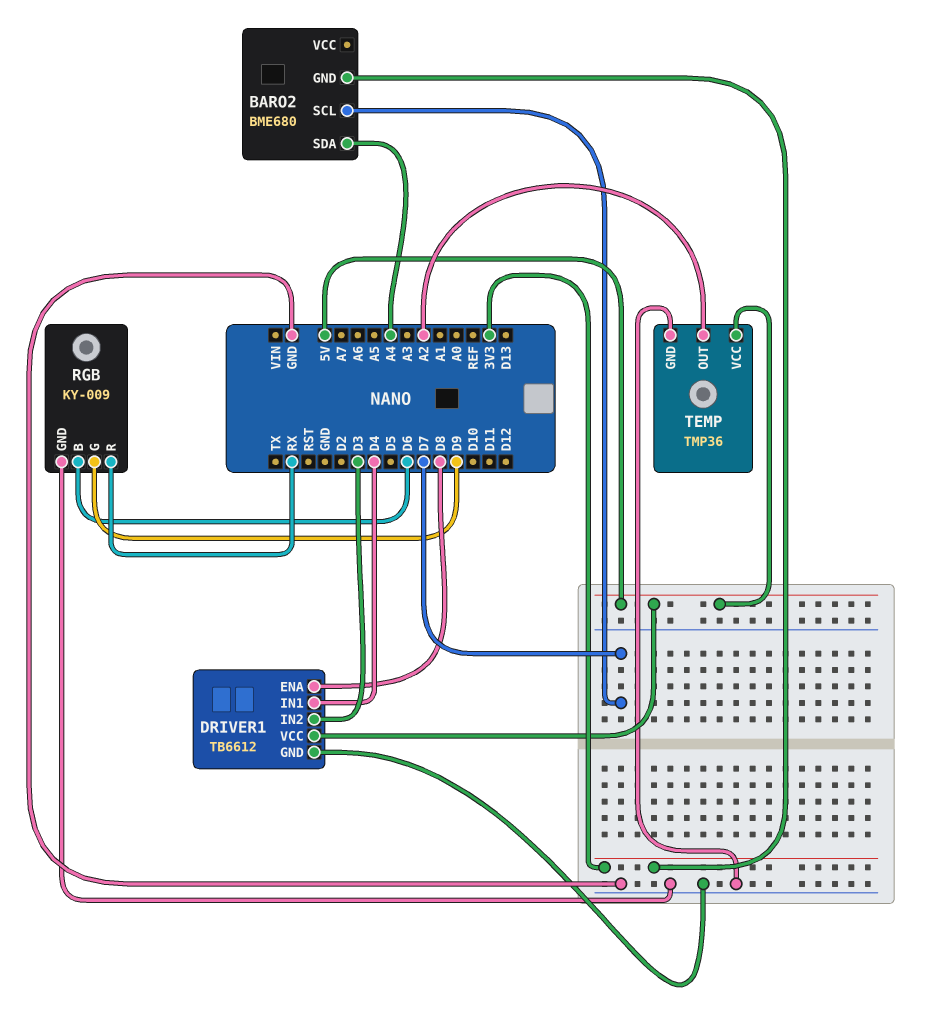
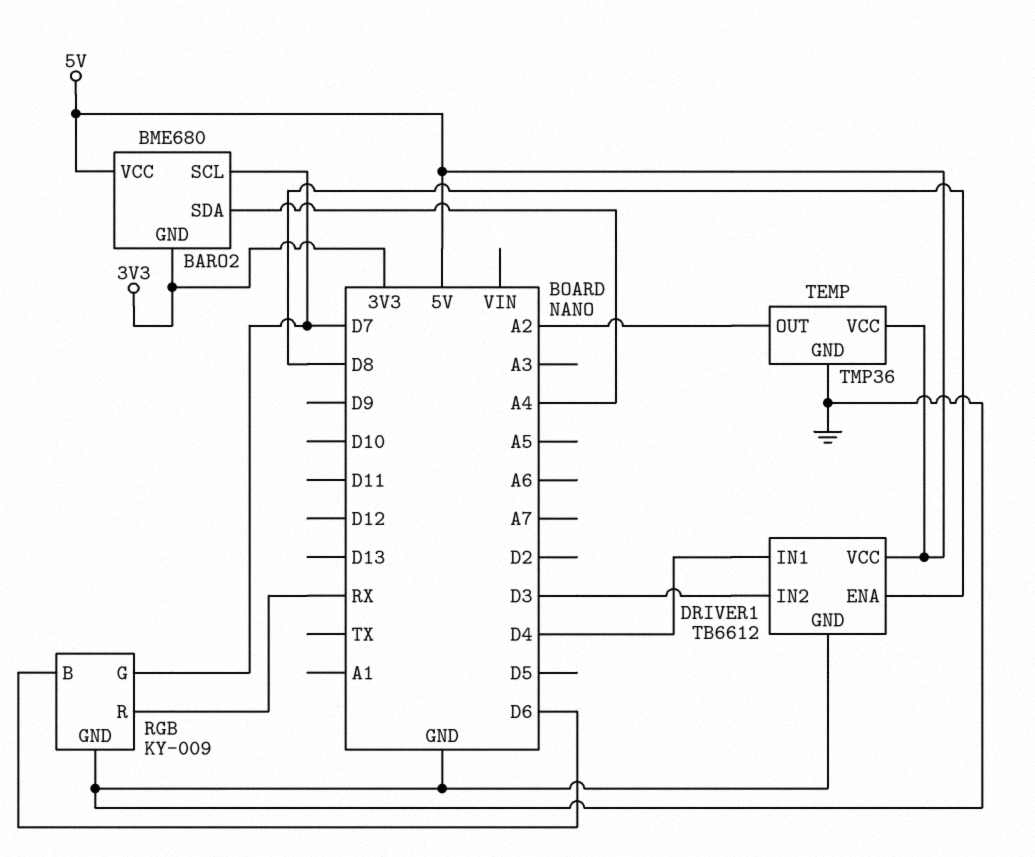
BARO2 pin VCC: none -> 5V
RGB pin G: D9 -> D7

